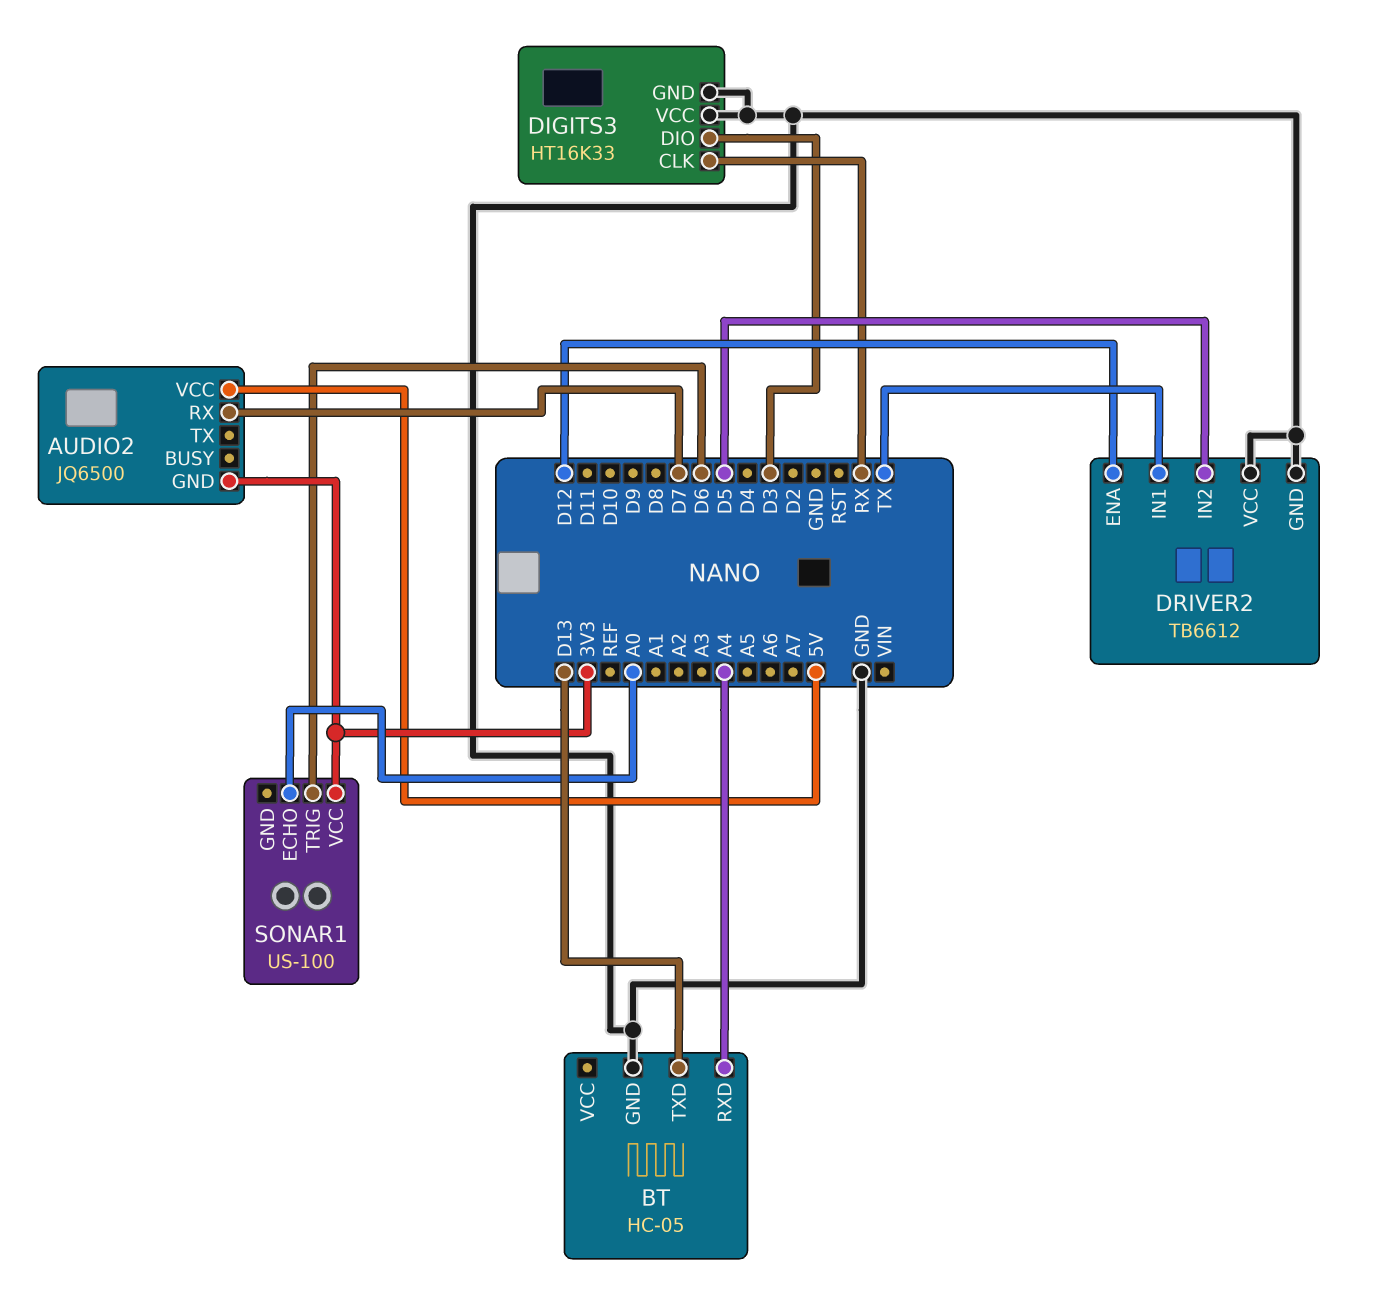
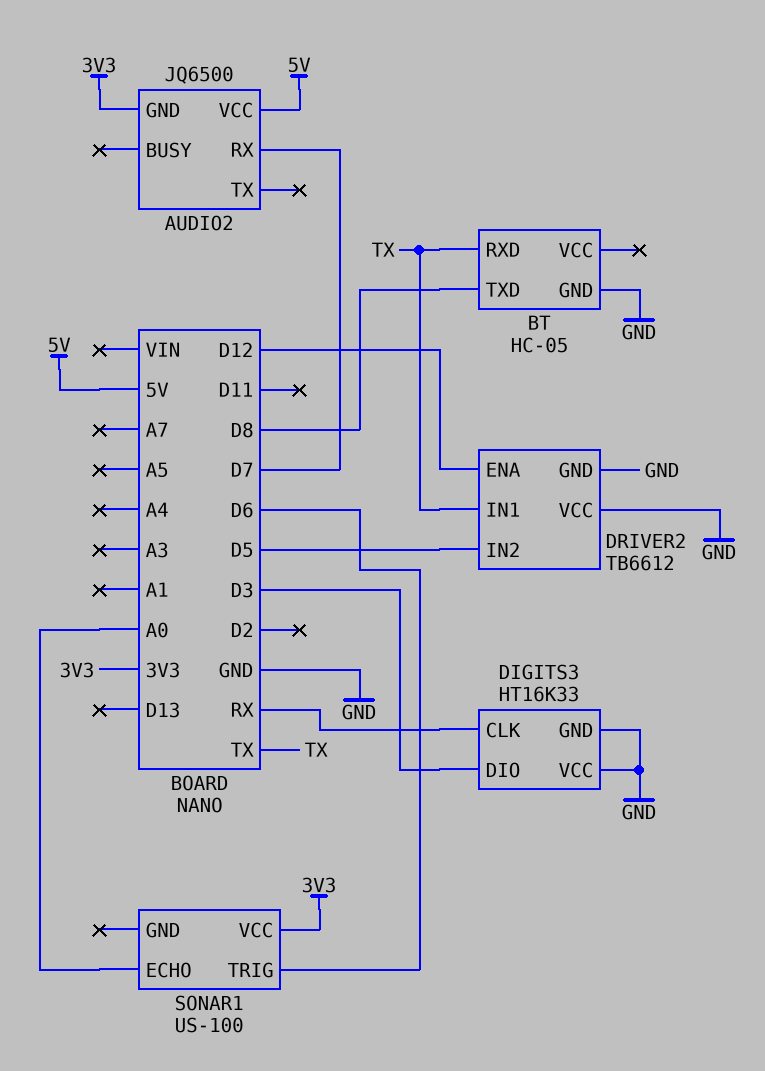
BT pin RXD: A4 -> TX
BT pin TXD: D13 -> D8

